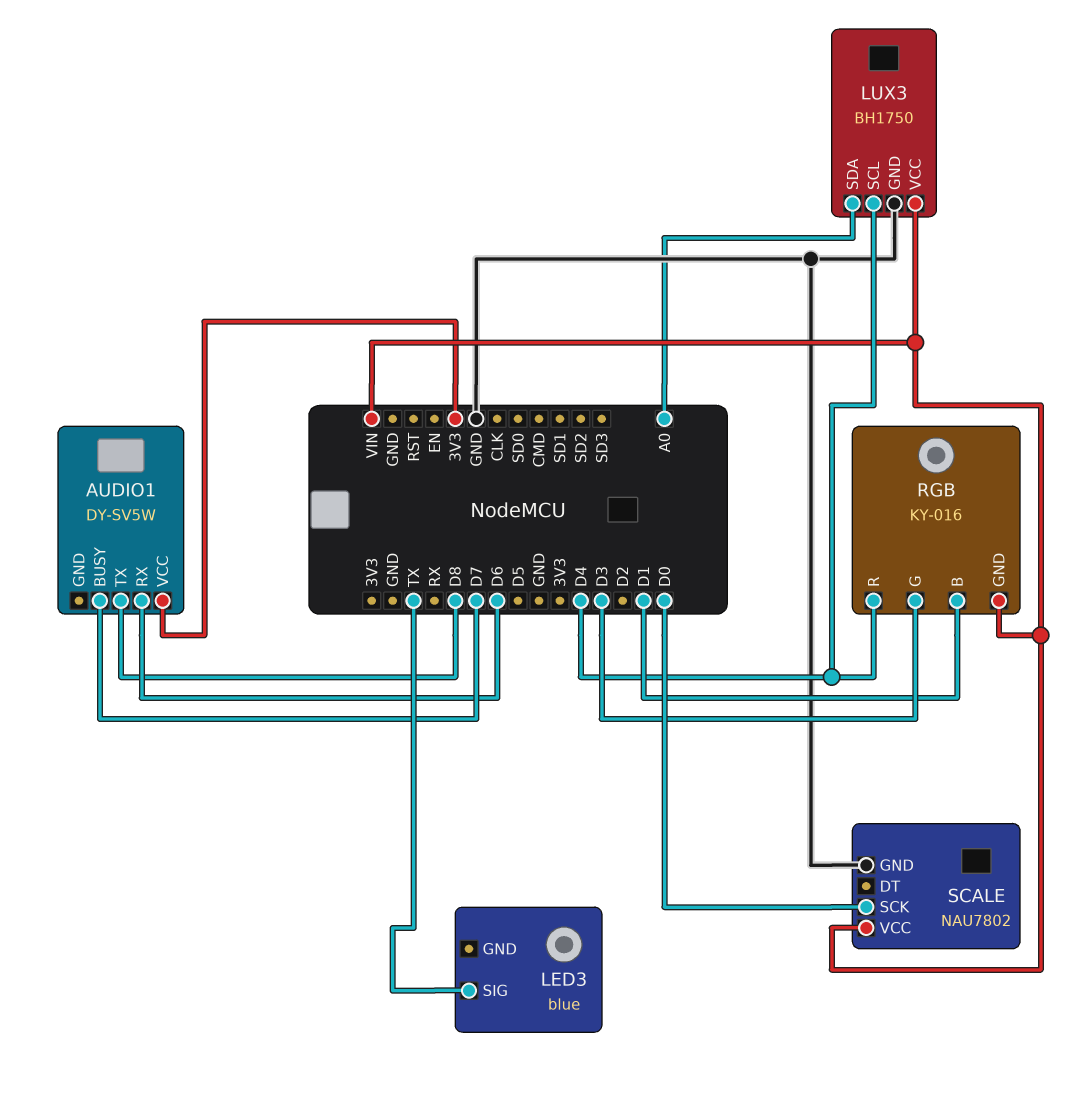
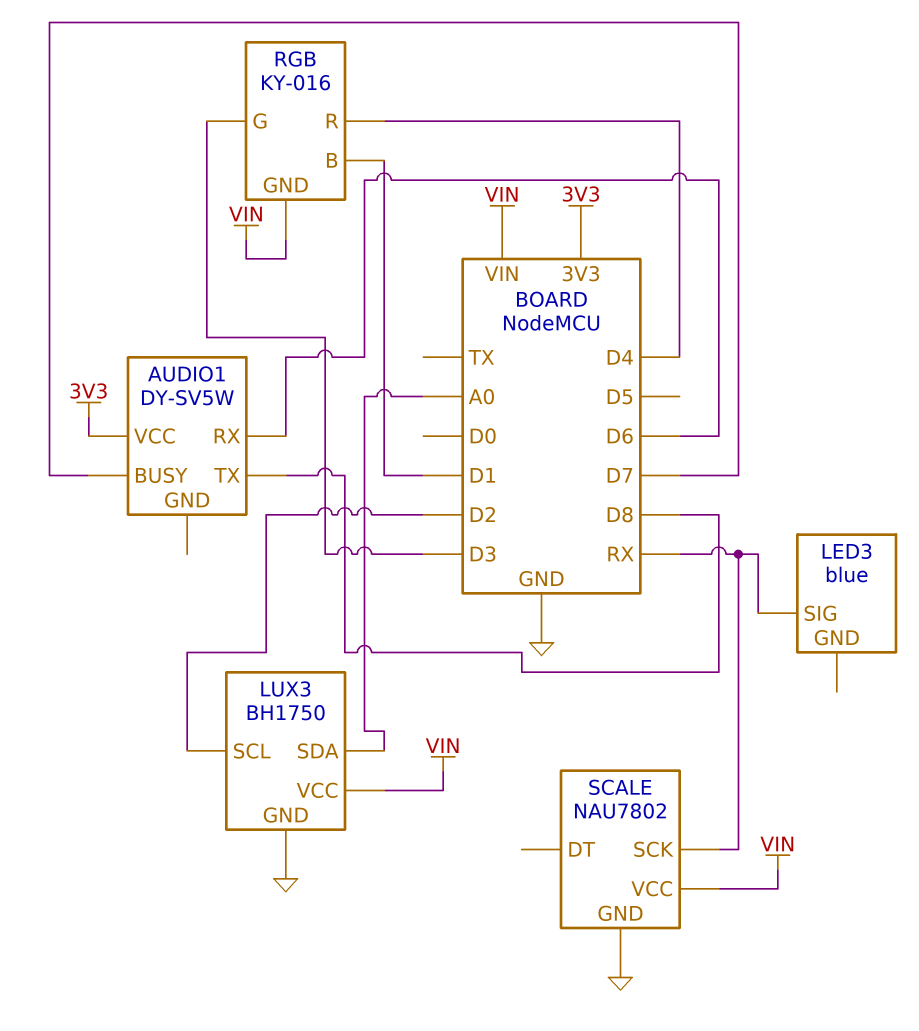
LED3 pin SIG: TX -> RX
LUX3 pin SCL: D4 -> D2
SCALE pin SCK: D0 -> RX

